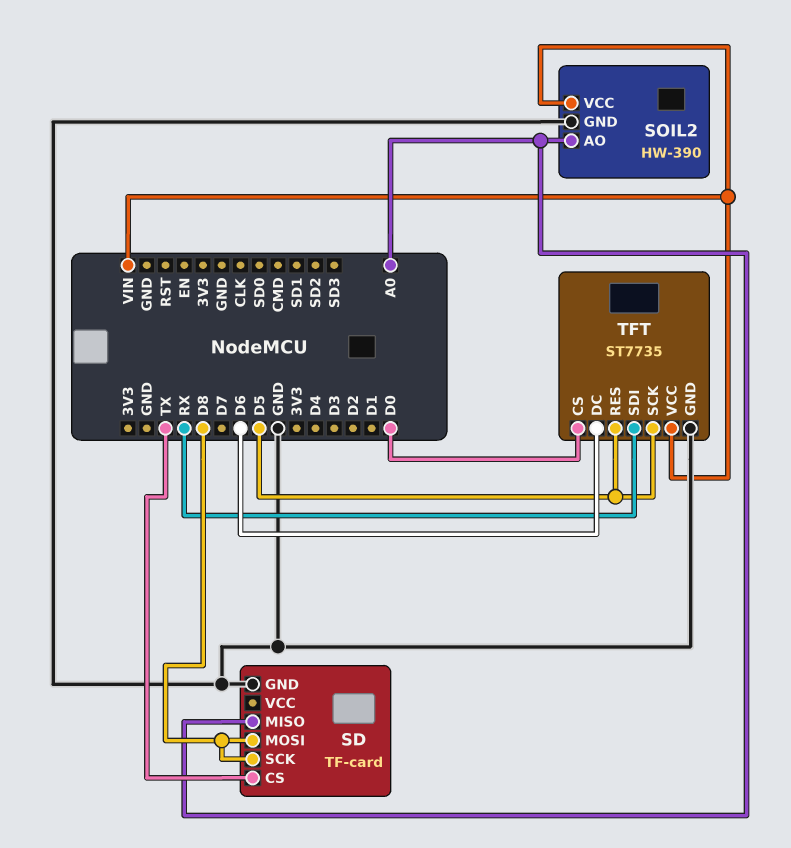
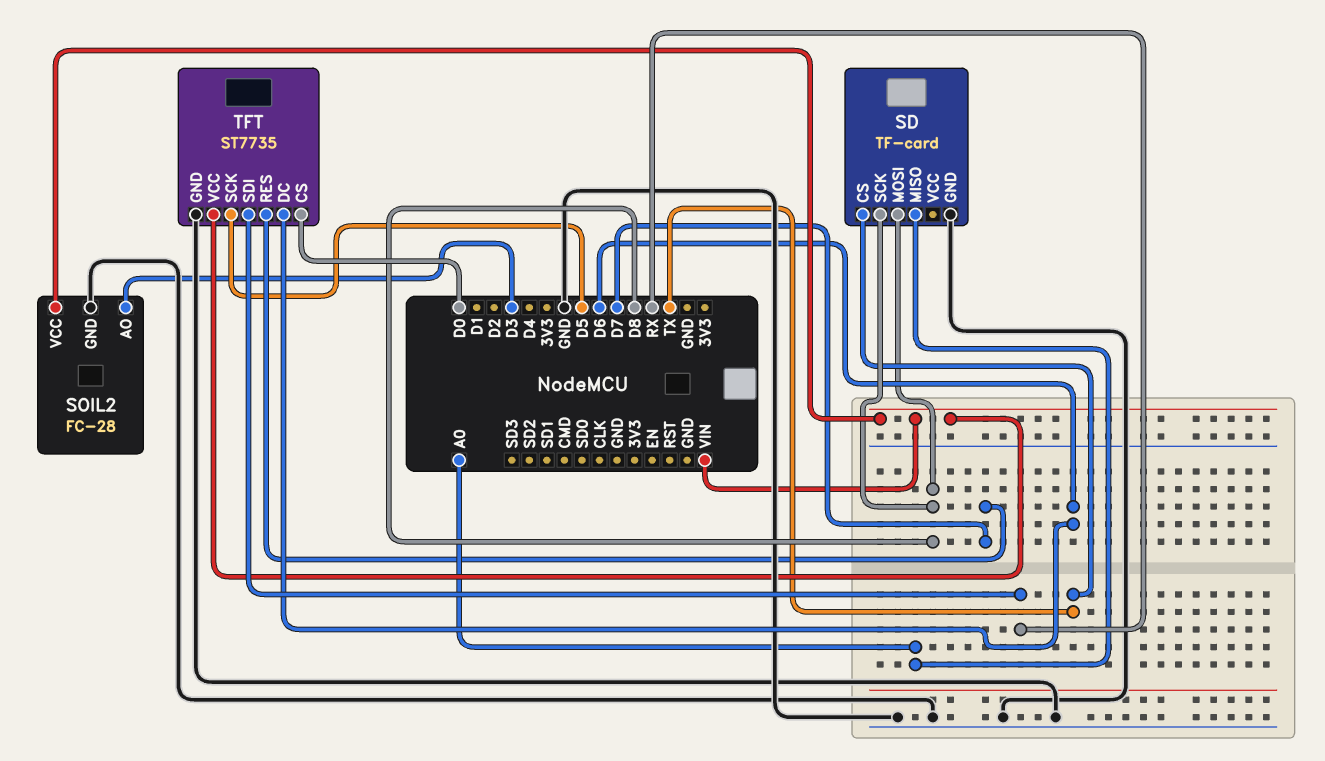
SOIL2: HW-390 -> FC-28
SOIL2 pin AO: A0 -> D3
TFT pin RES: D5 -> D7

